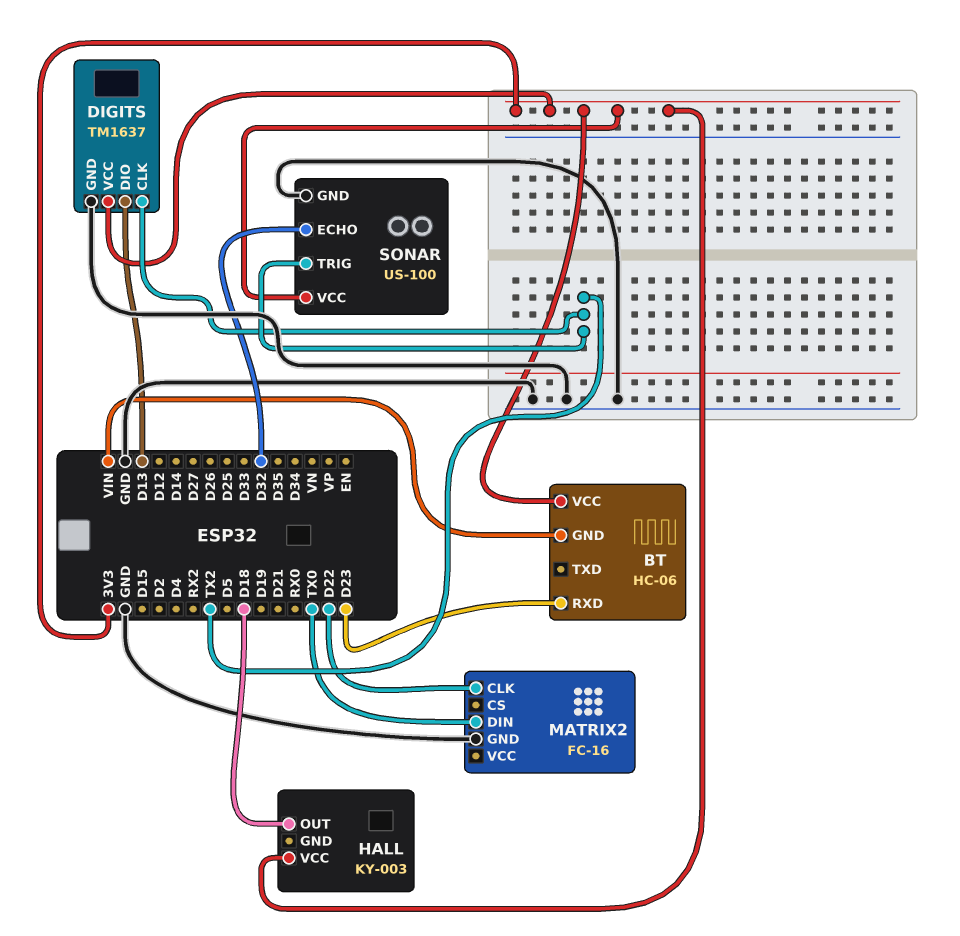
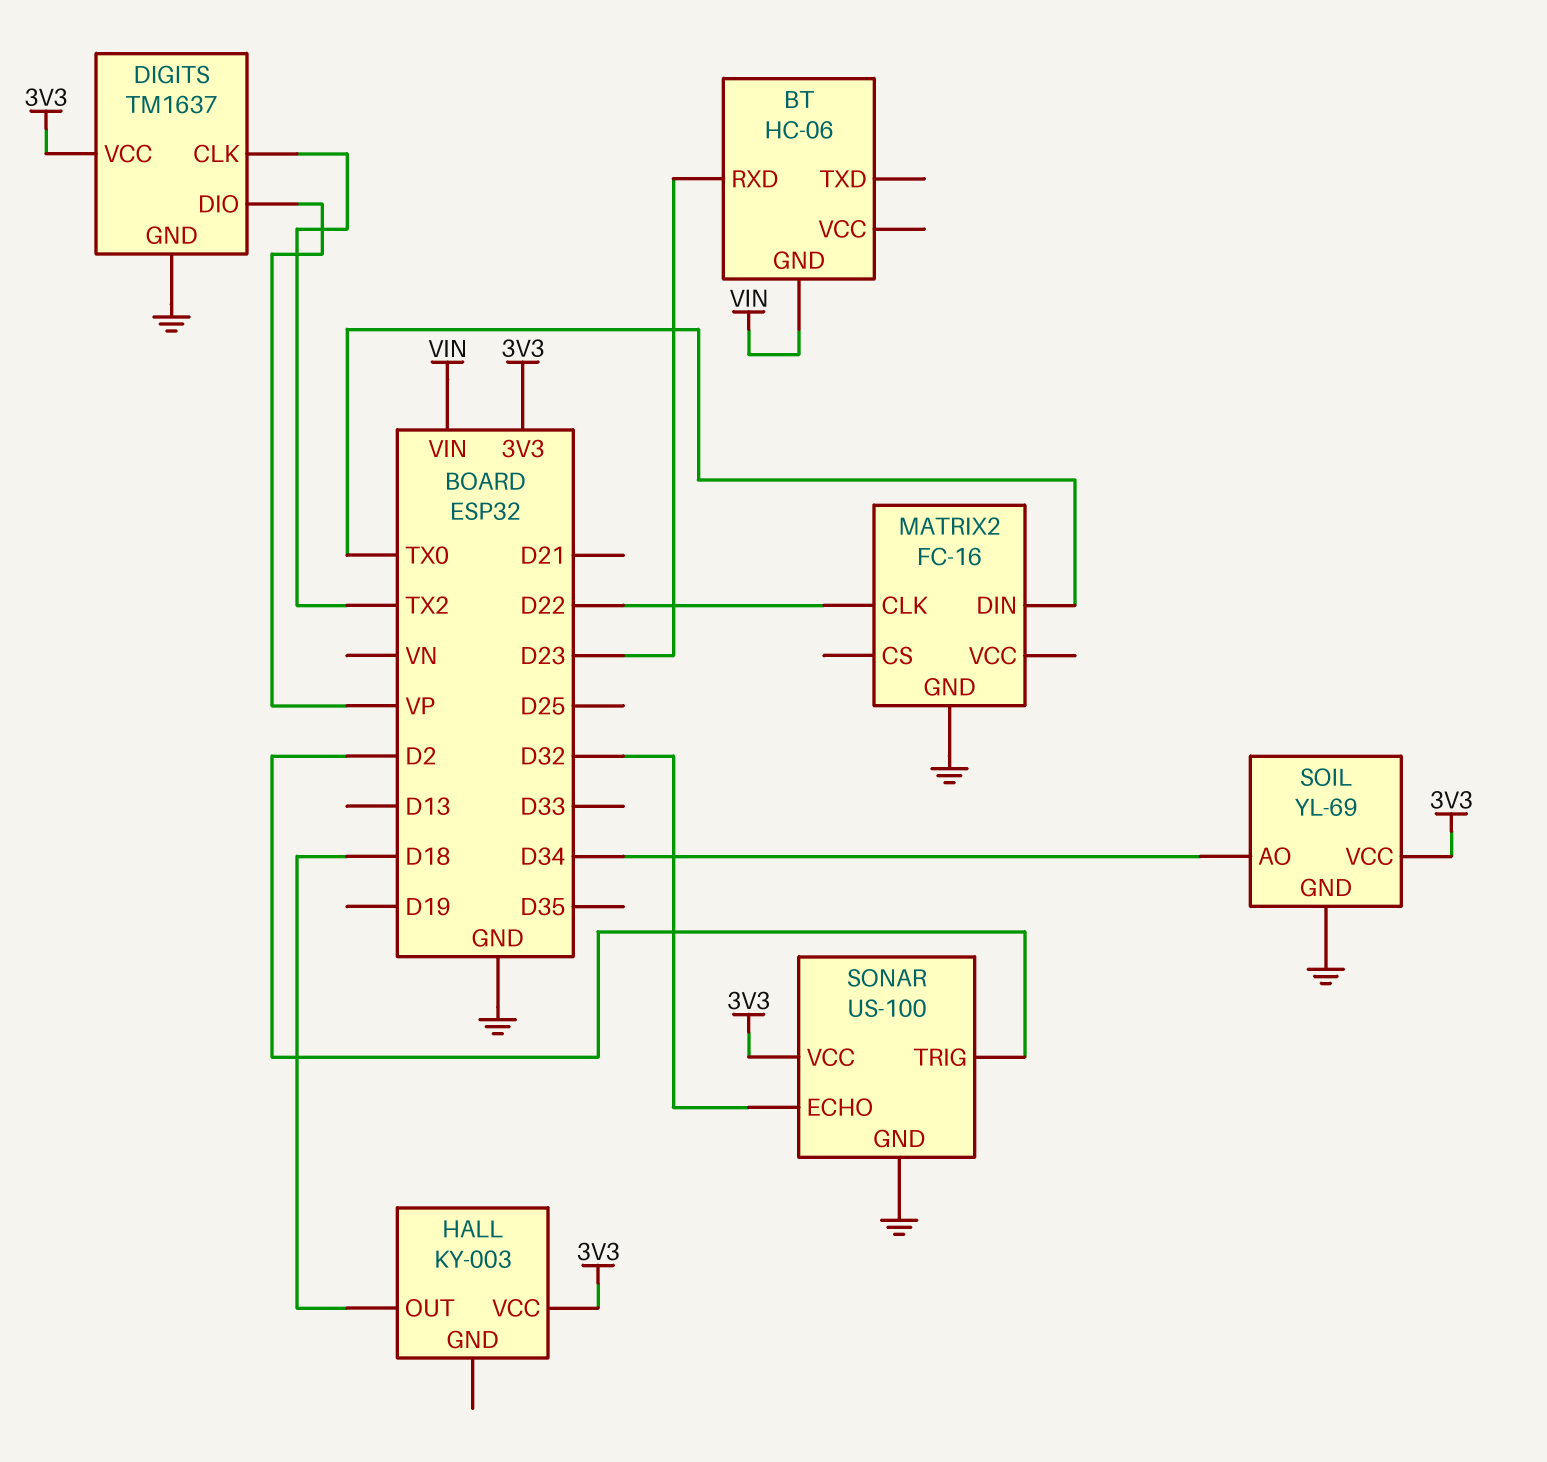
BT pin VCC: 3V3 -> none
DIGITS pin DIO: D13 -> VP
SOIL: none -> YL-69
SOIL pin AO: none -> D34
SOIL pin GND: none -> GND
SOIL pin VCC: none -> 3V3
SONAR pin TRIG: TX2 -> D2

